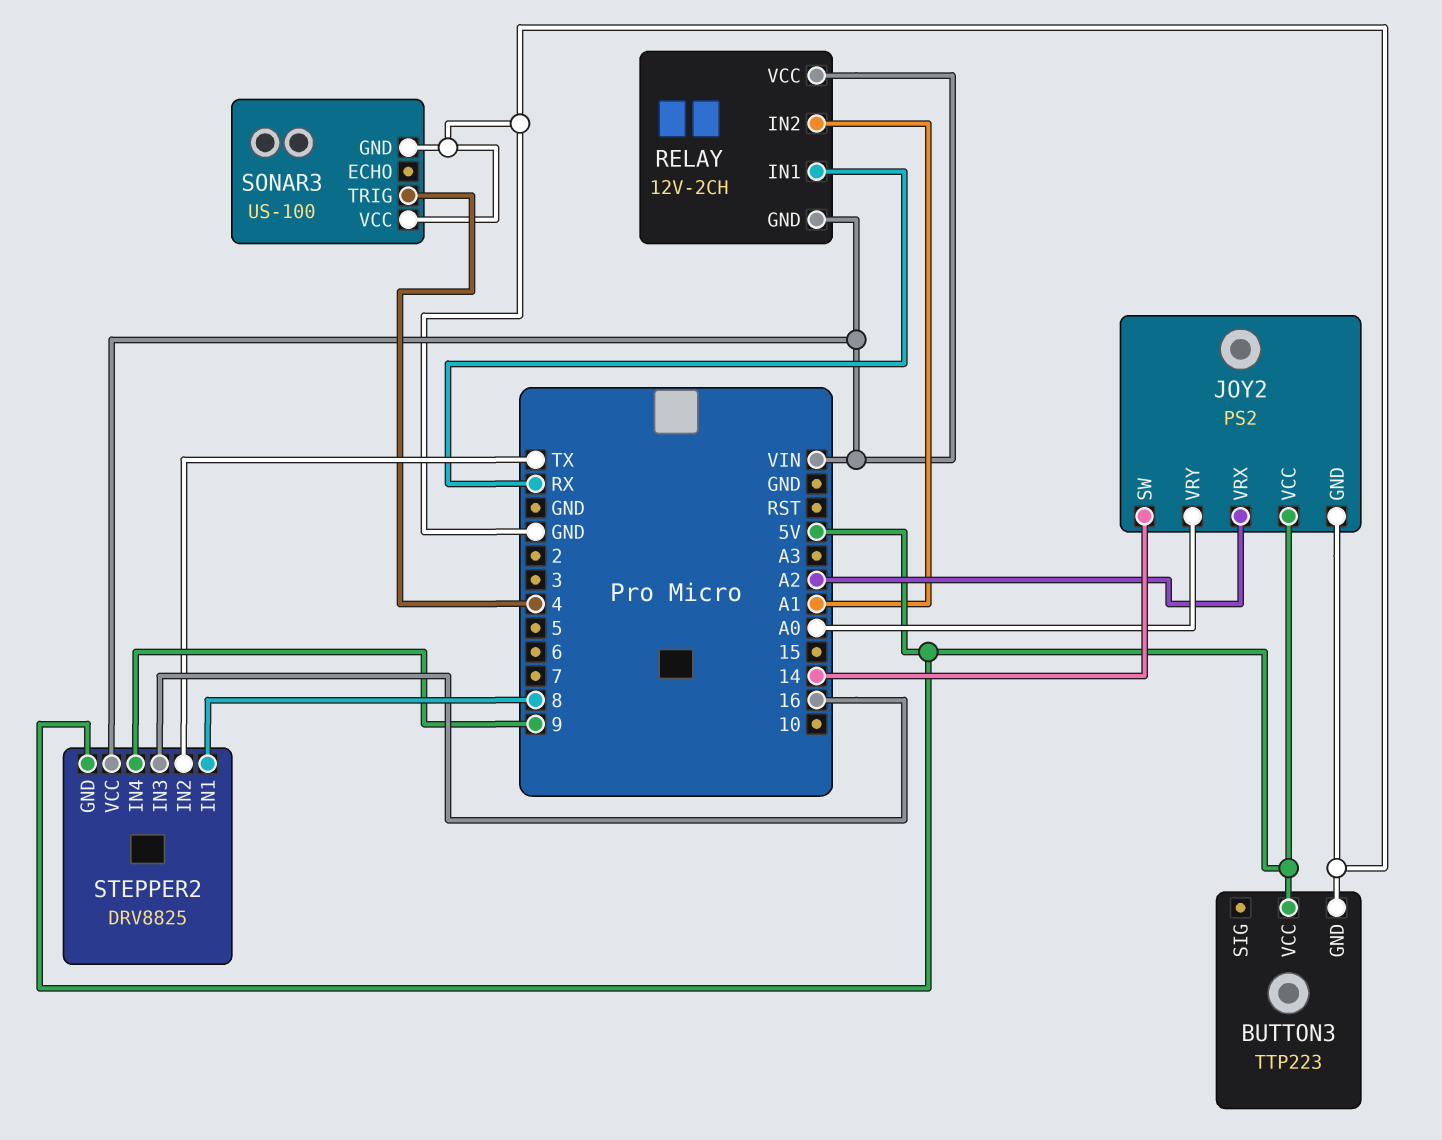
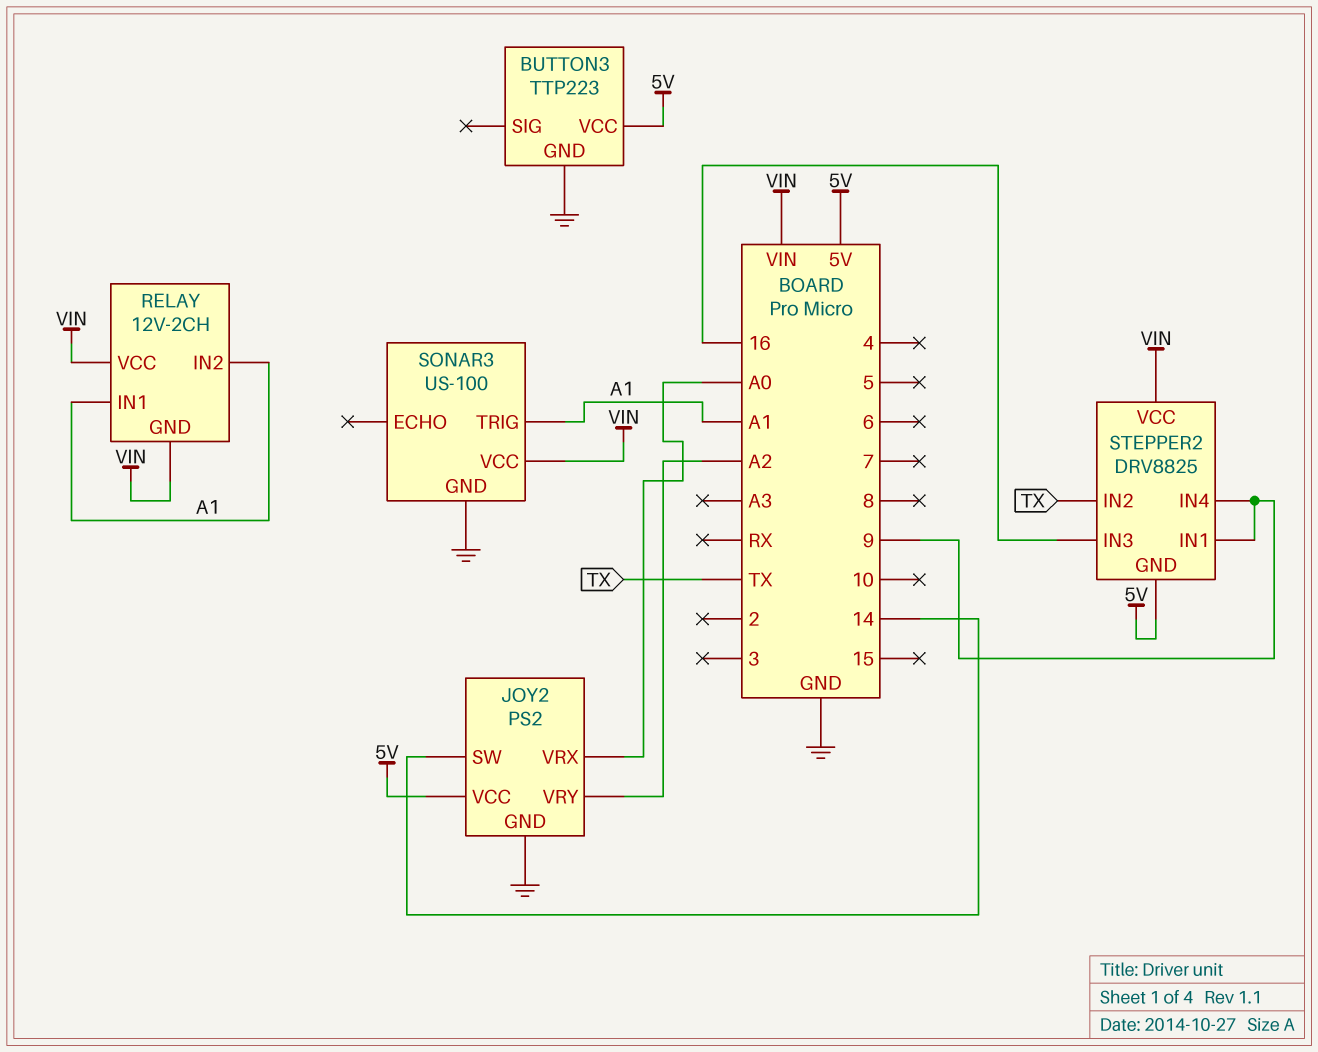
JOY2 pin VRX: A2 -> A0
JOY2 pin VRY: A0 -> A2
RELAY pin IN1: RX -> A1
SONAR3 pin TRIG: 4 -> A1
SONAR3 pin VCC: GND -> VIN
STEPPER2 pin IN1: 8 -> 9

